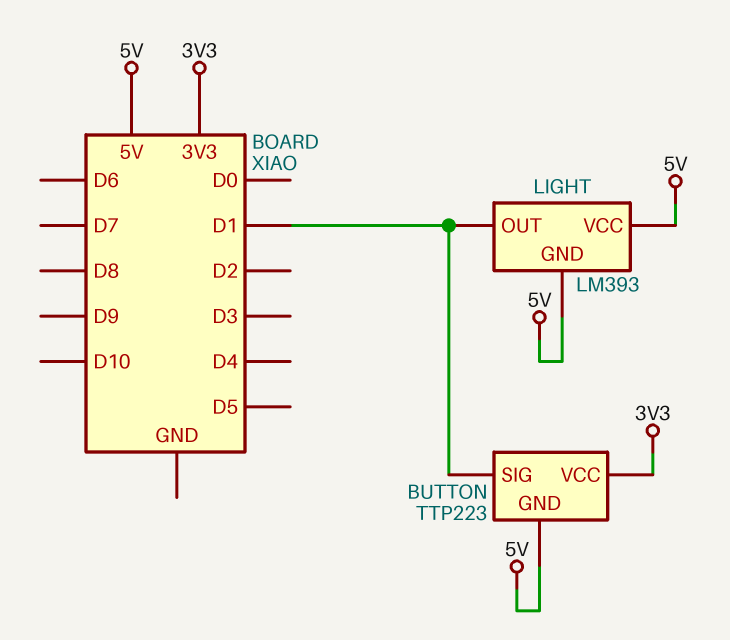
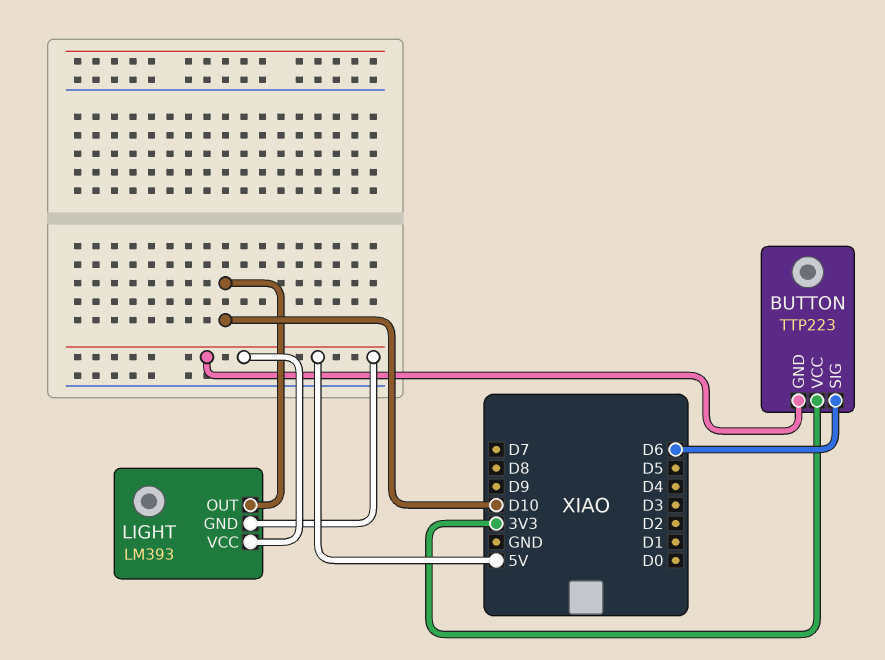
BUTTON pin SIG: D1 -> D6
LIGHT pin OUT: D1 -> D10

